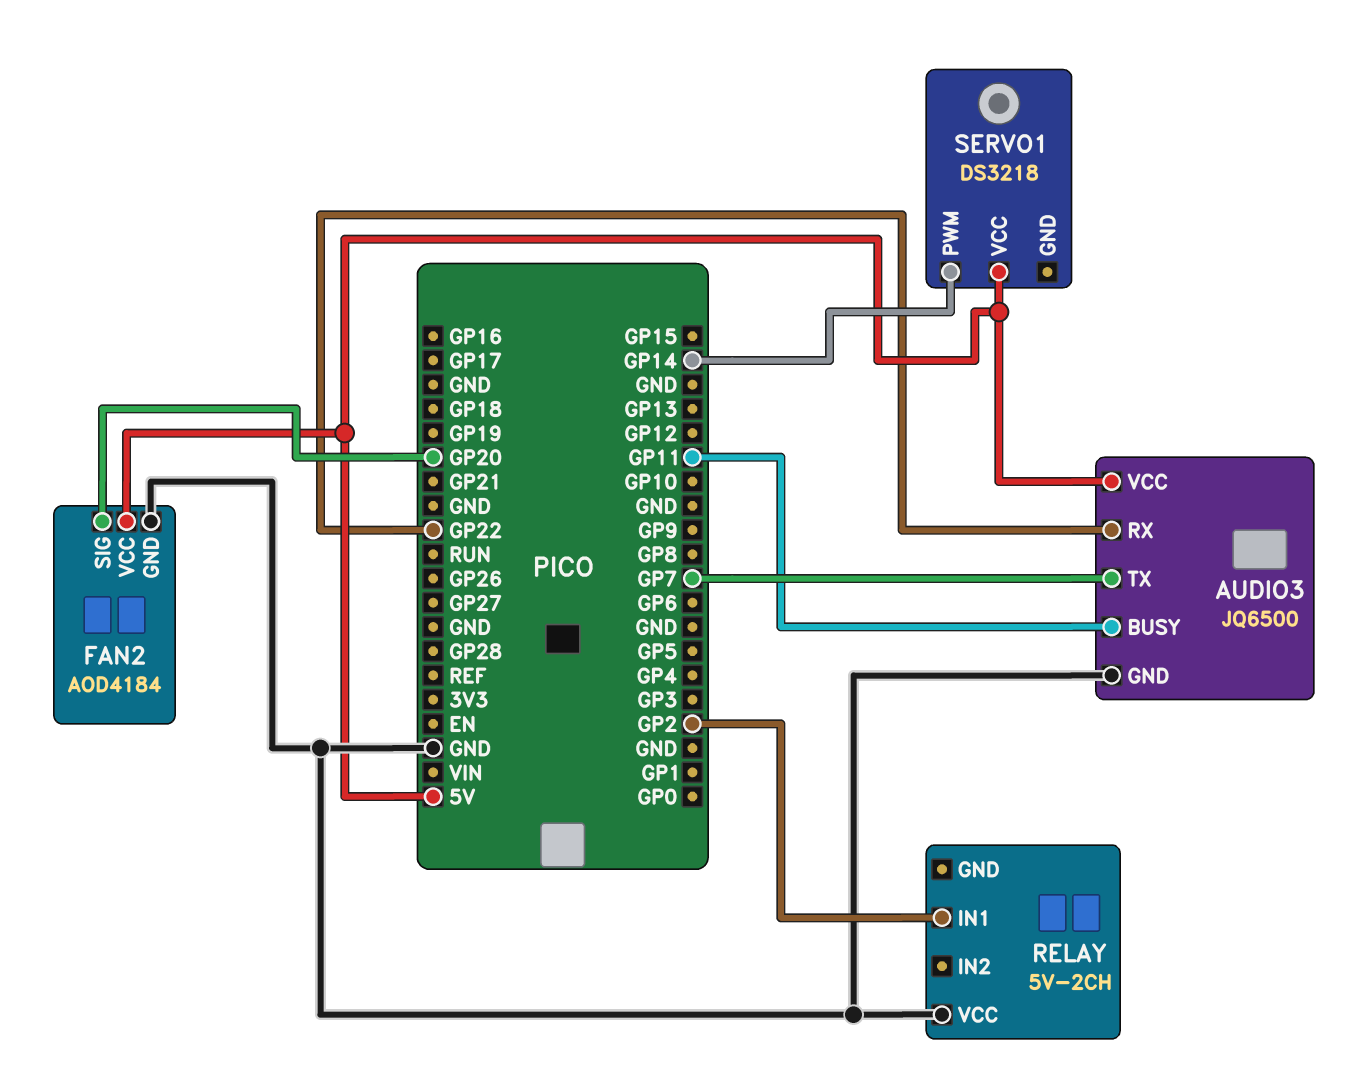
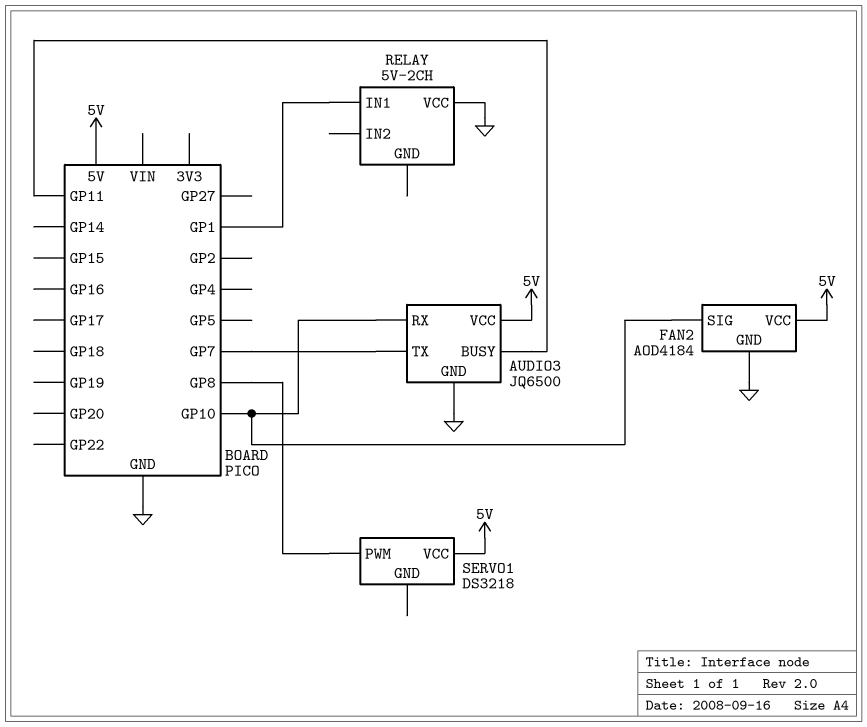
AUDIO3 pin RX: GP22 -> GP10
FAN2 pin SIG: GP20 -> GP10
RELAY pin IN1: GP2 -> GP1
SERVO1 pin PWM: GP14 -> GP8

